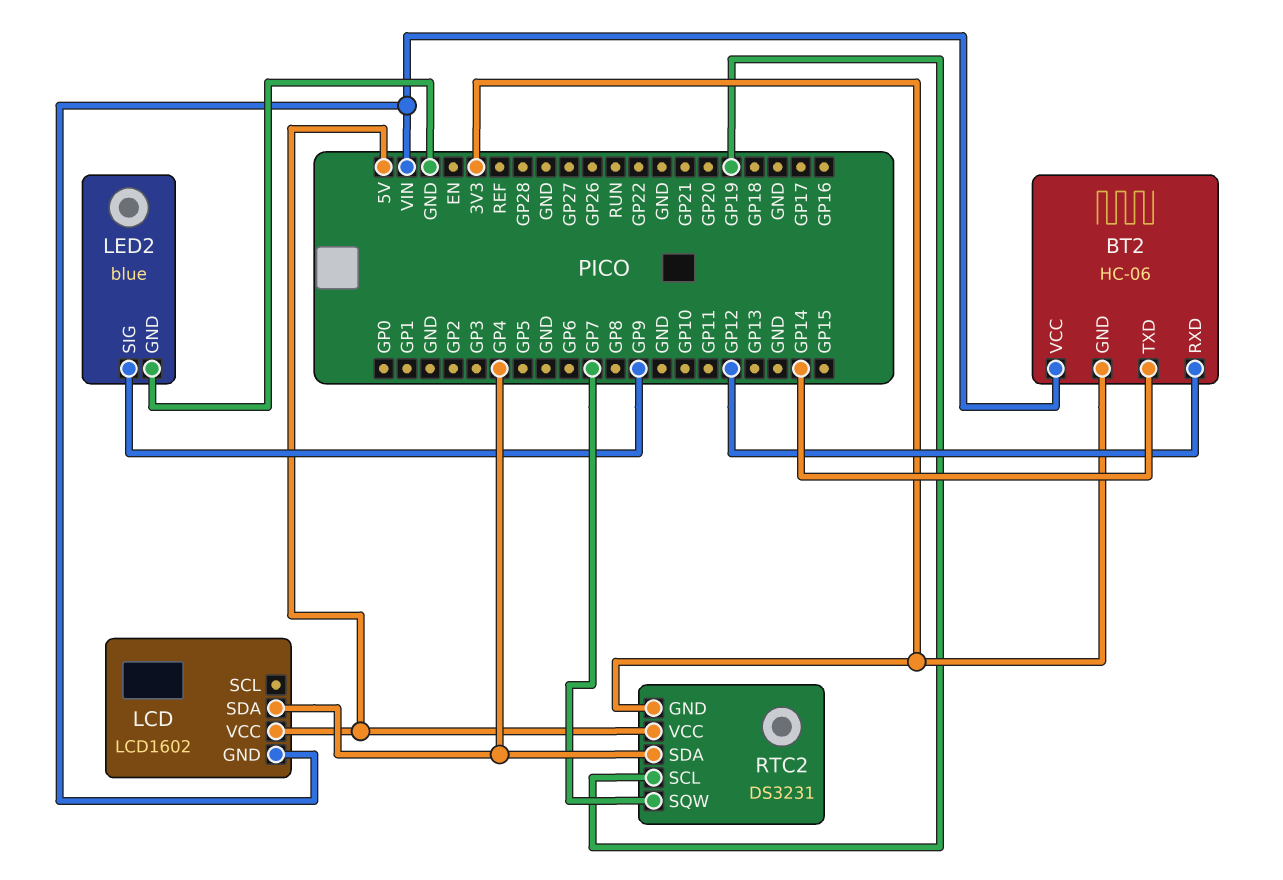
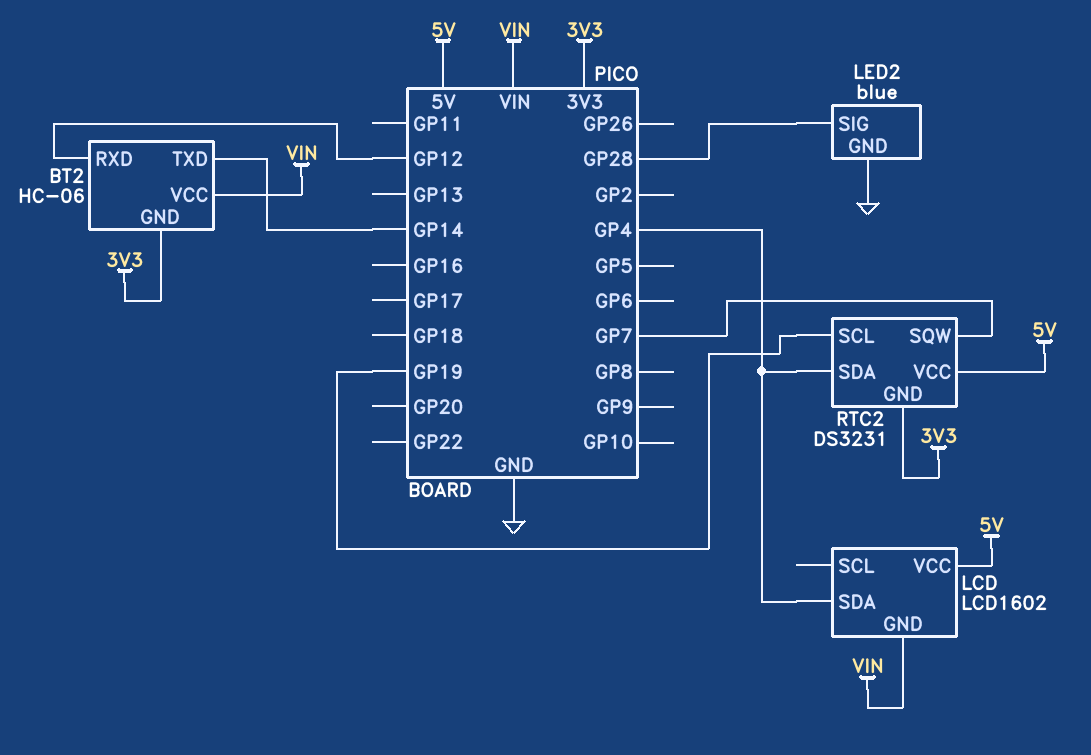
LED2 pin SIG: GP9 -> GP28

